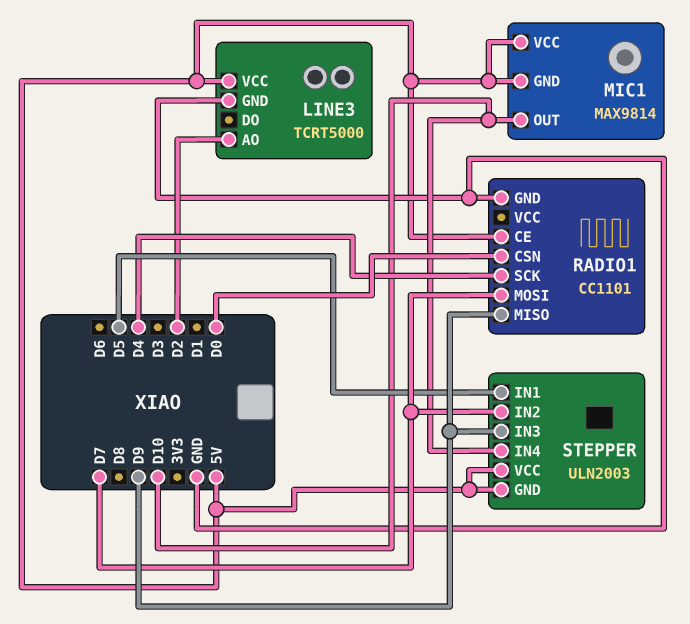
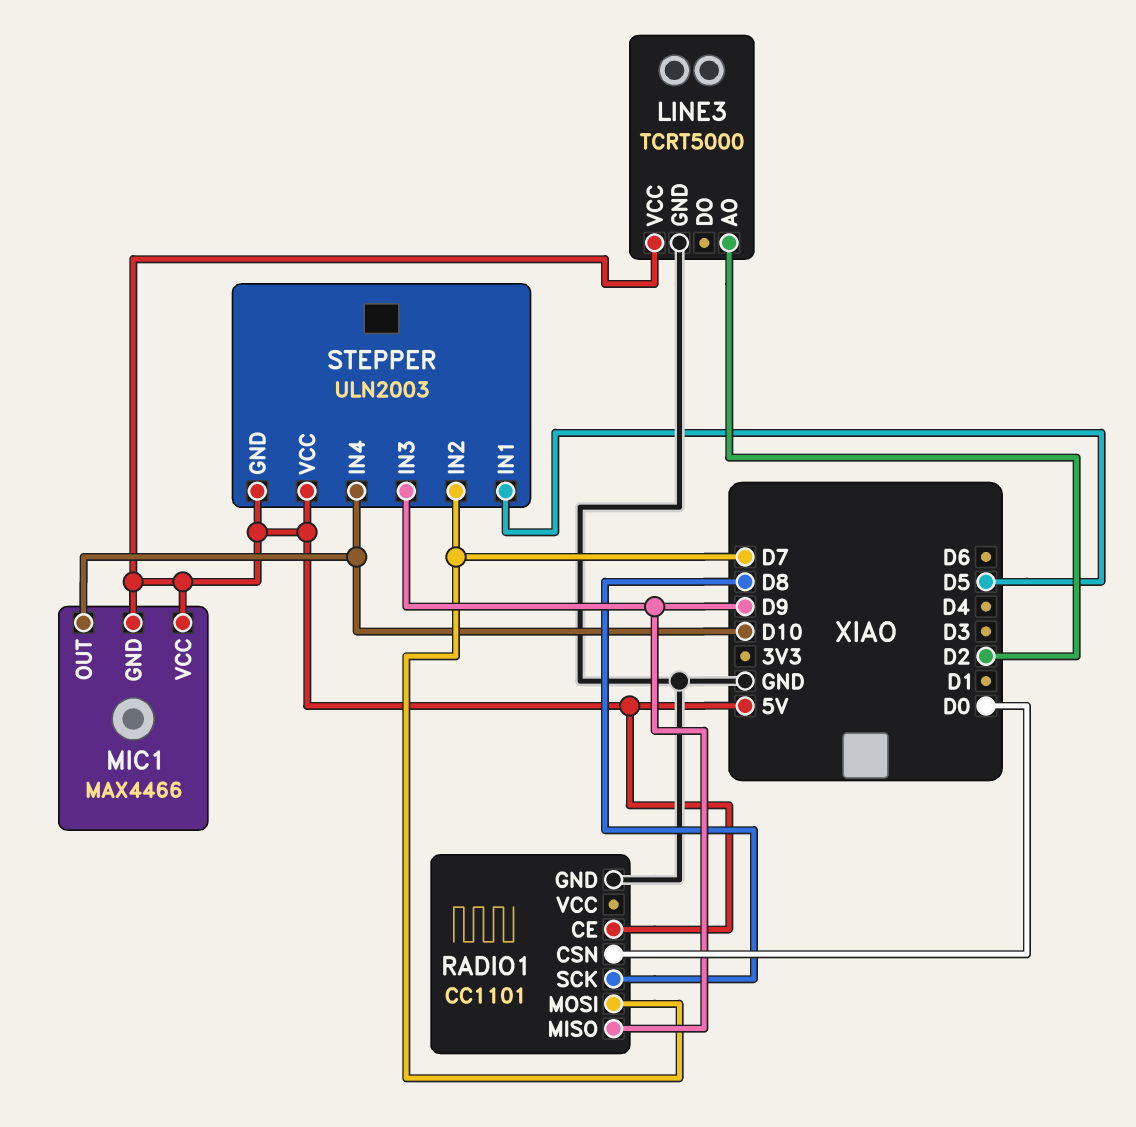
MIC1: MAX9814 -> MAX4466
RADIO1 pin SCK: D4 -> D8

